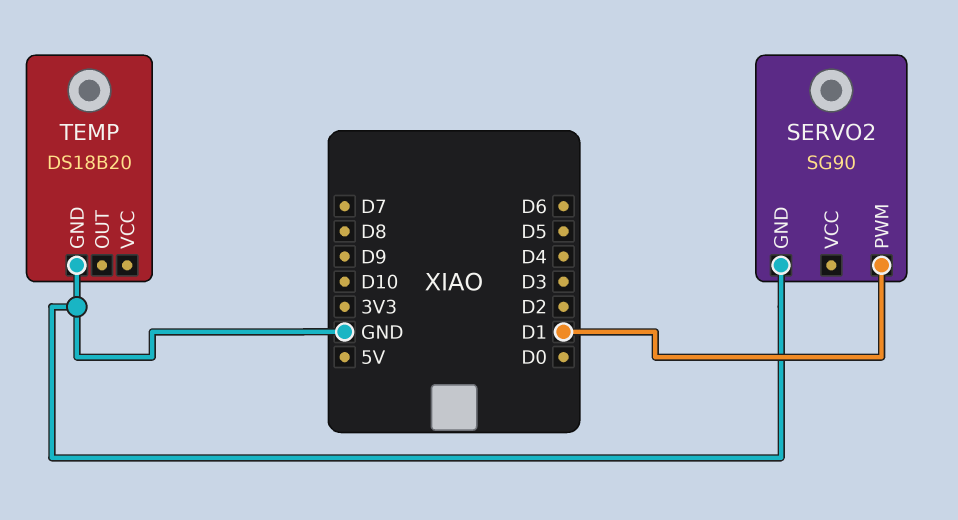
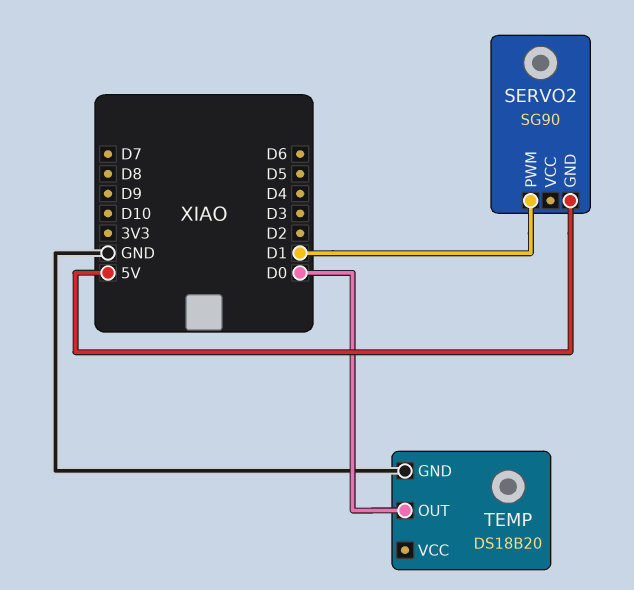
SERVO2 pin GND: GND -> 5V
TEMP pin OUT: none -> D0

